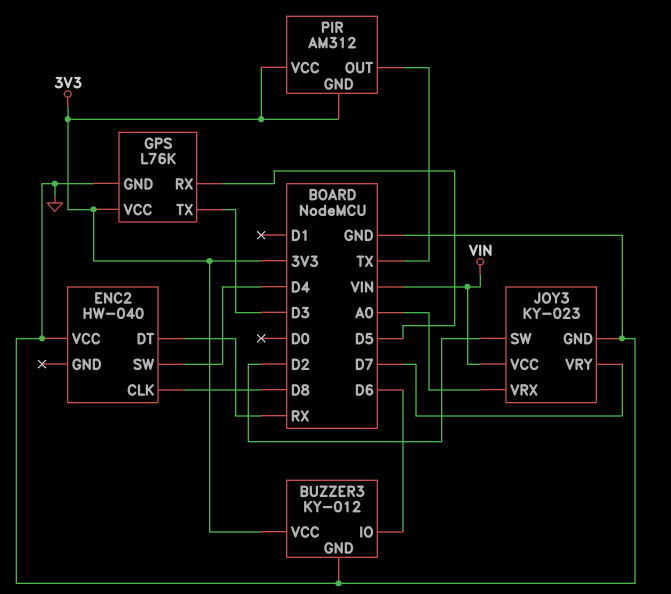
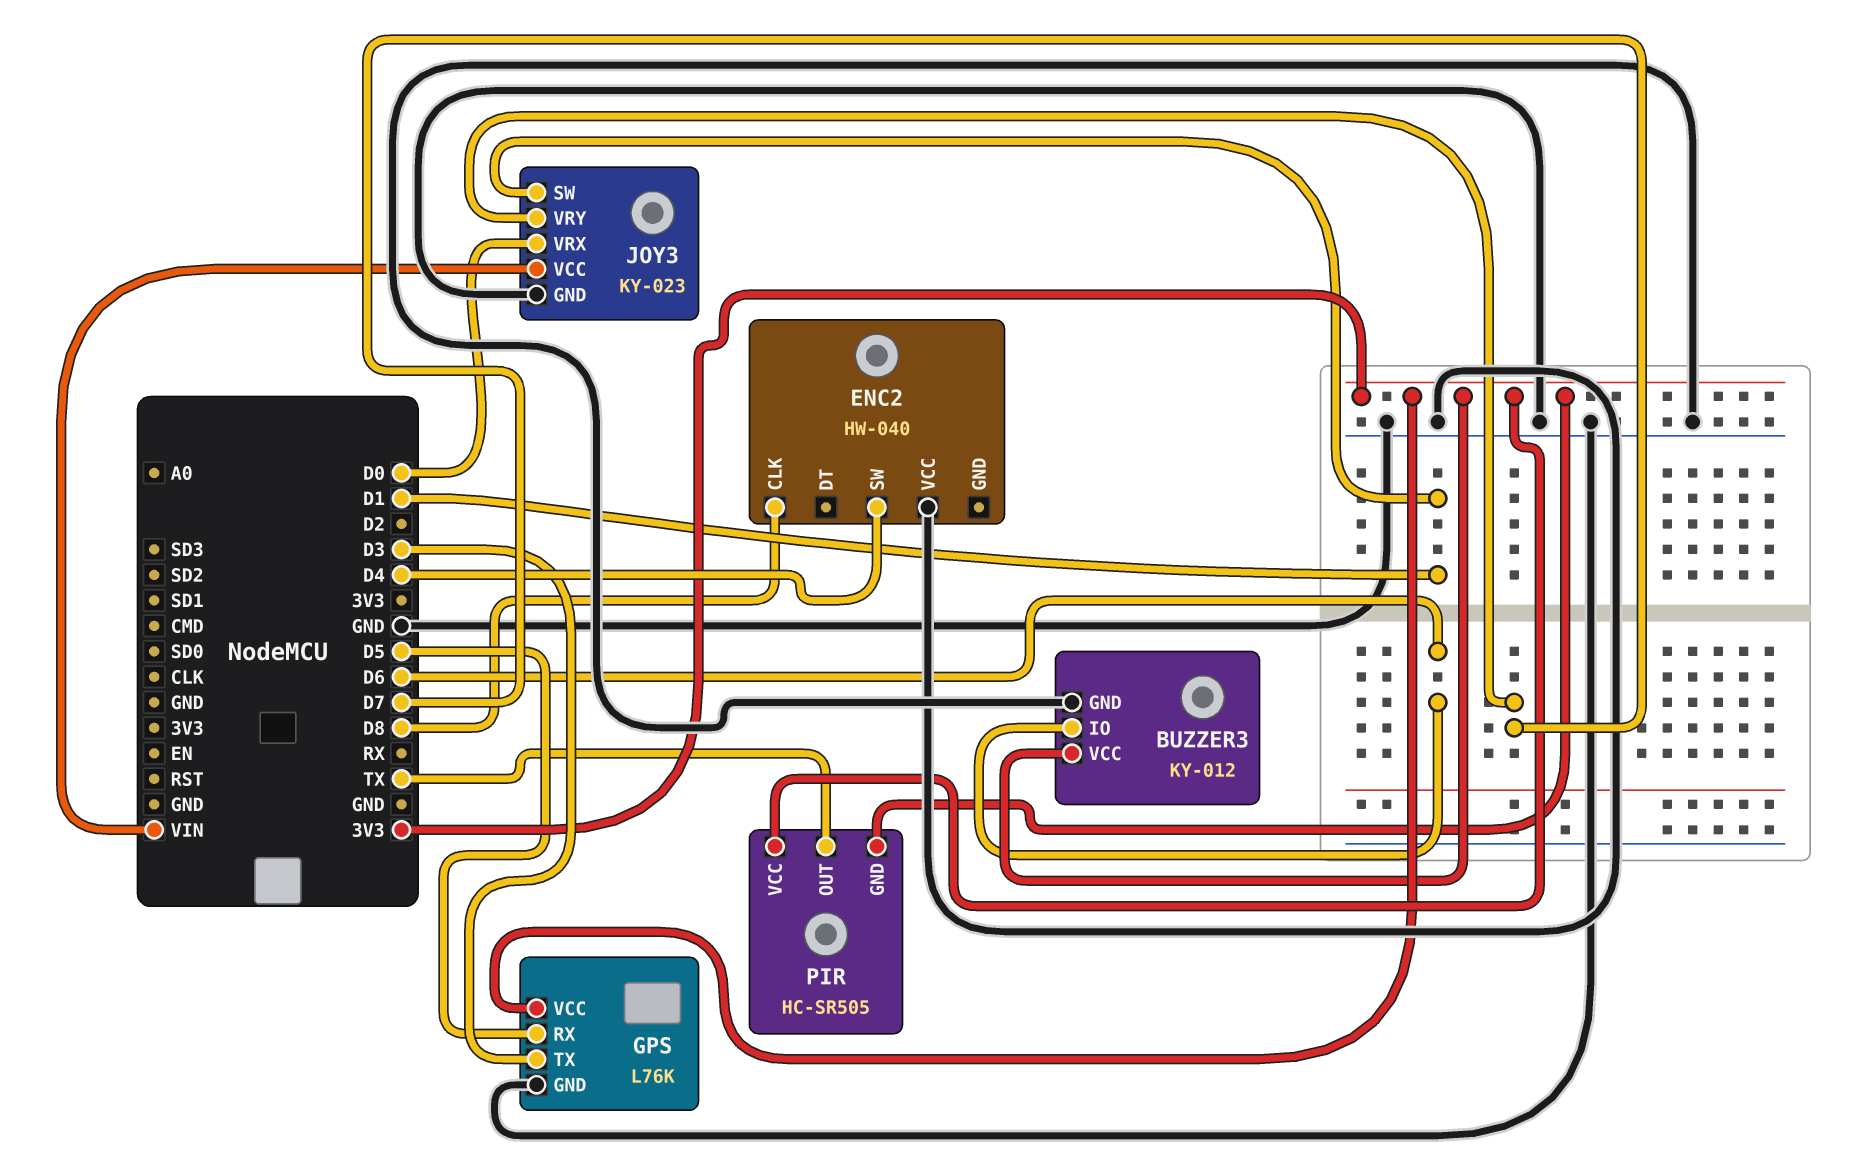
ENC2 pin DT: RX -> none
JOY3 pin SW: D2 -> D1
JOY3 pin VRX: A0 -> D0
PIR: AM312 -> HC-SR505

